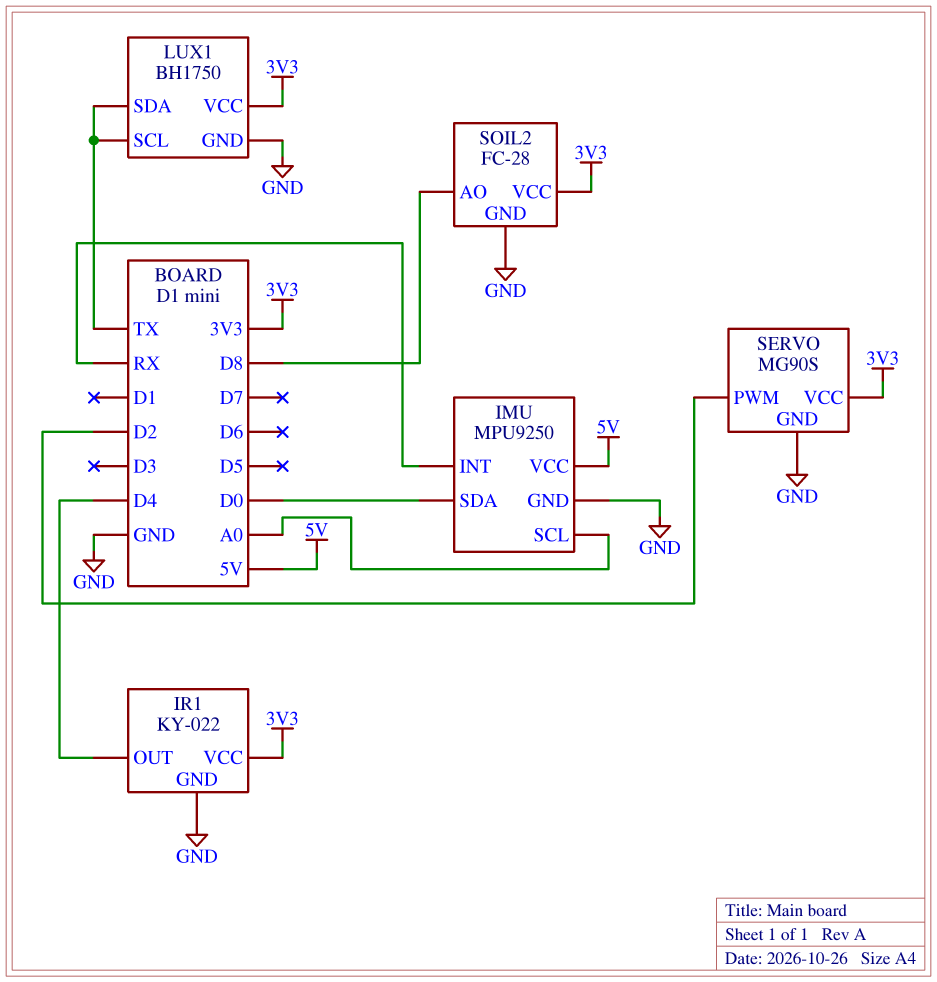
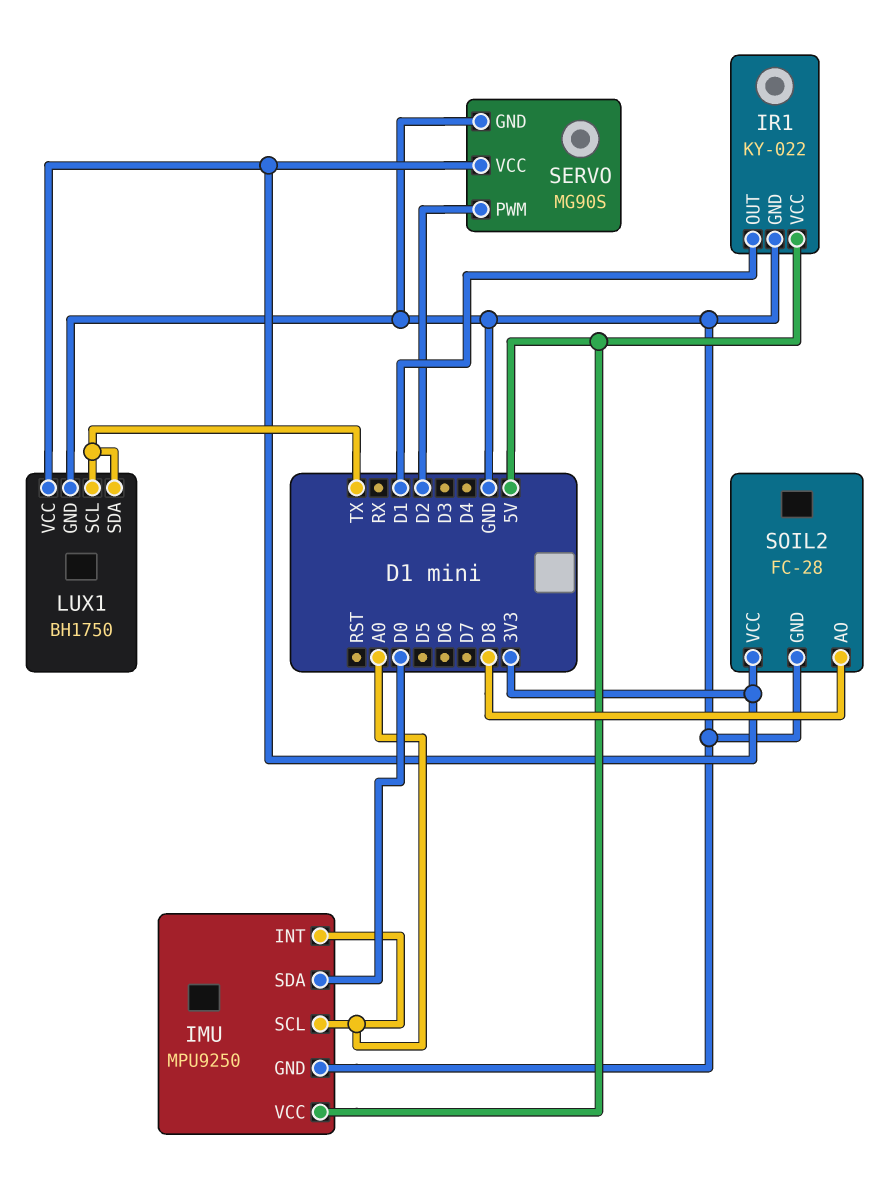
IMU pin INT: RX -> A0
IR1 pin OUT: D4 -> D1
IR1 pin VCC: 3V3 -> 5V

